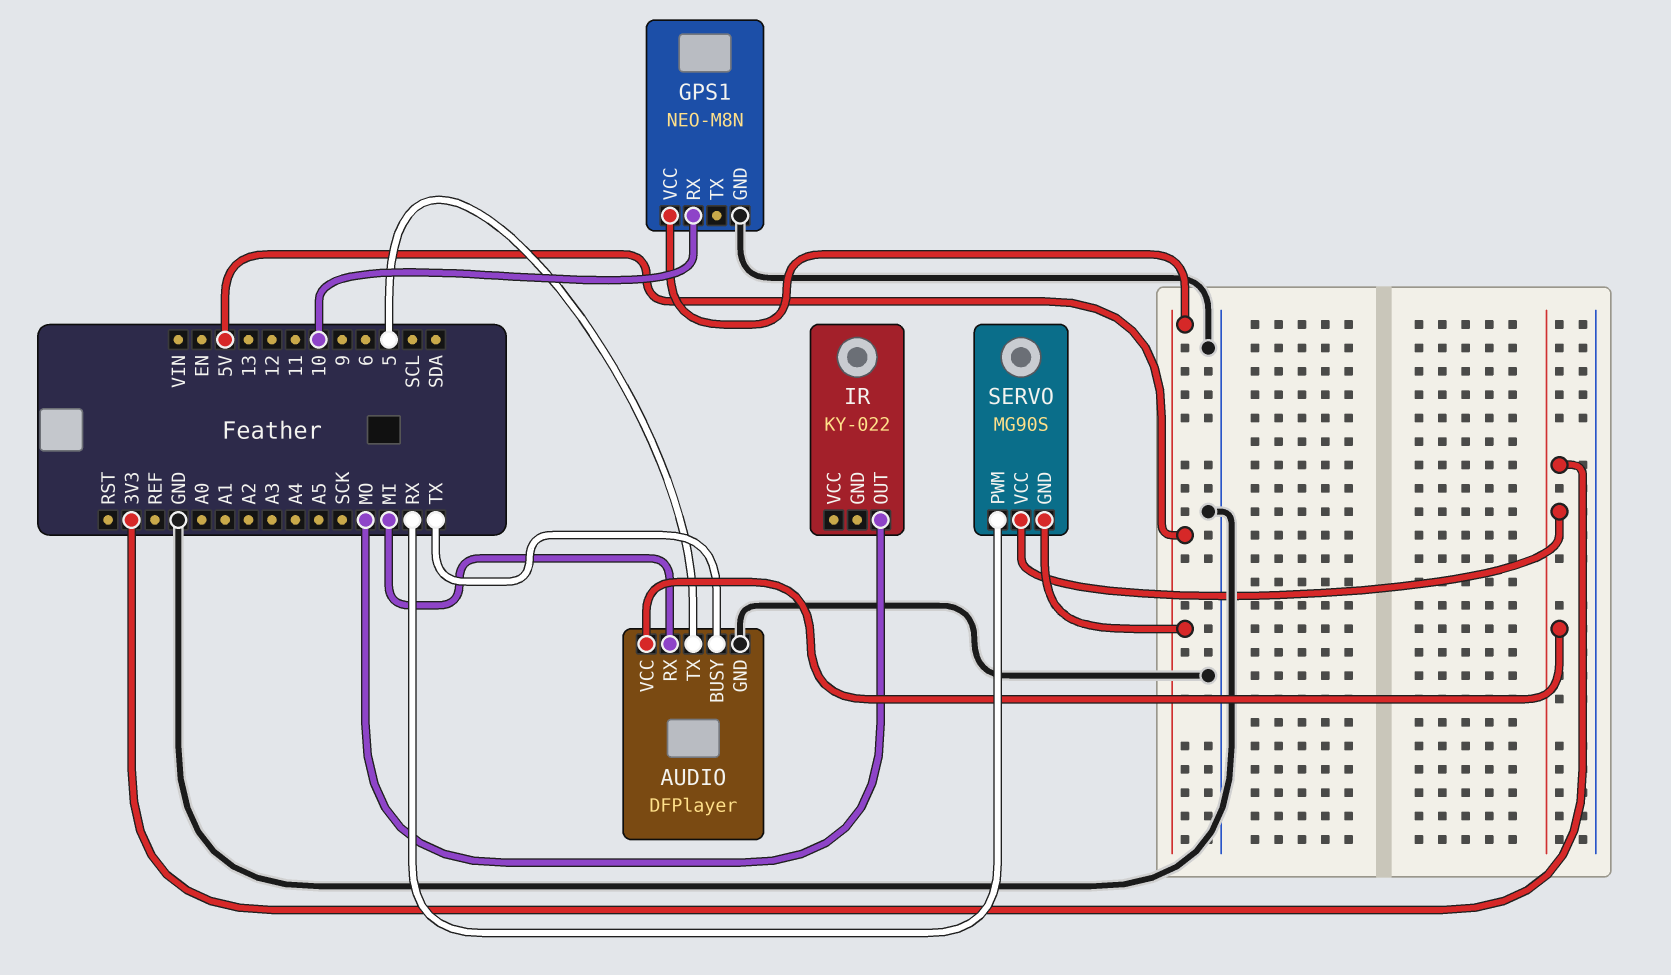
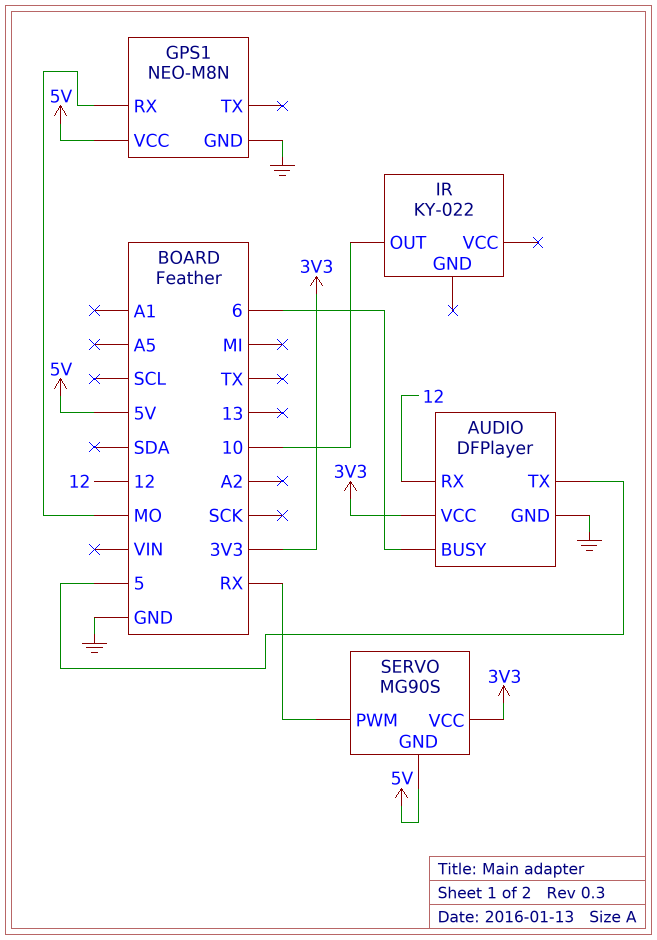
AUDIO pin BUSY: TX -> 6
AUDIO pin RX: MI -> 12
GPS1 pin RX: 10 -> MO
IR pin OUT: MO -> 10

